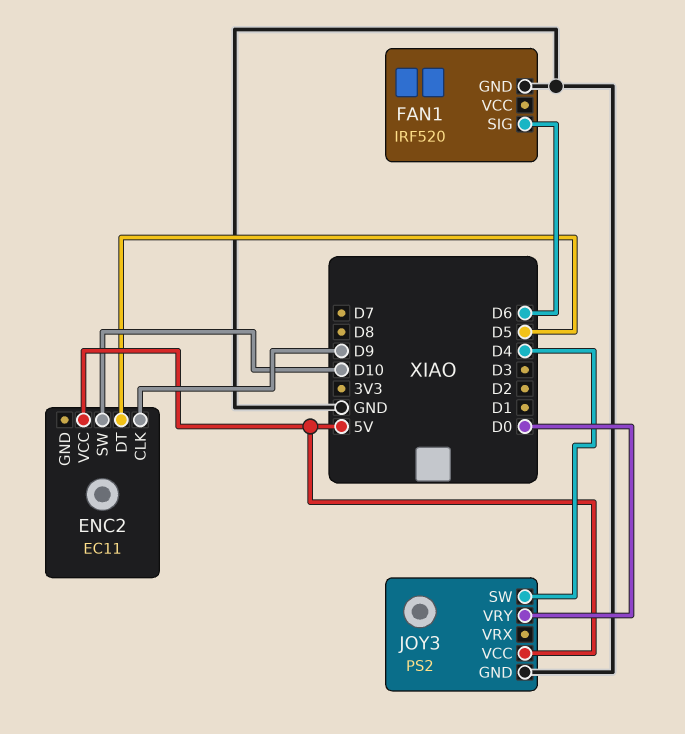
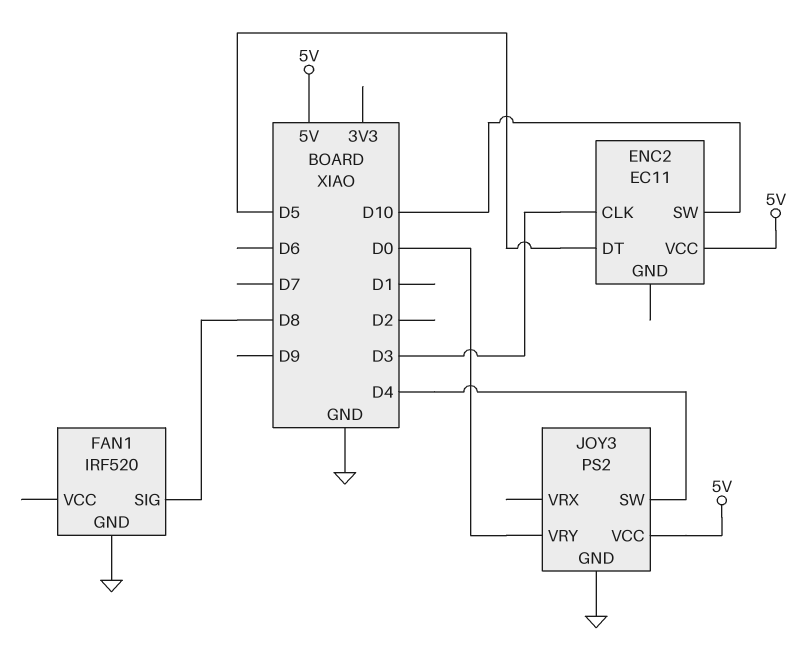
ENC2 pin CLK: D9 -> D3
FAN1 pin SIG: D6 -> D8

